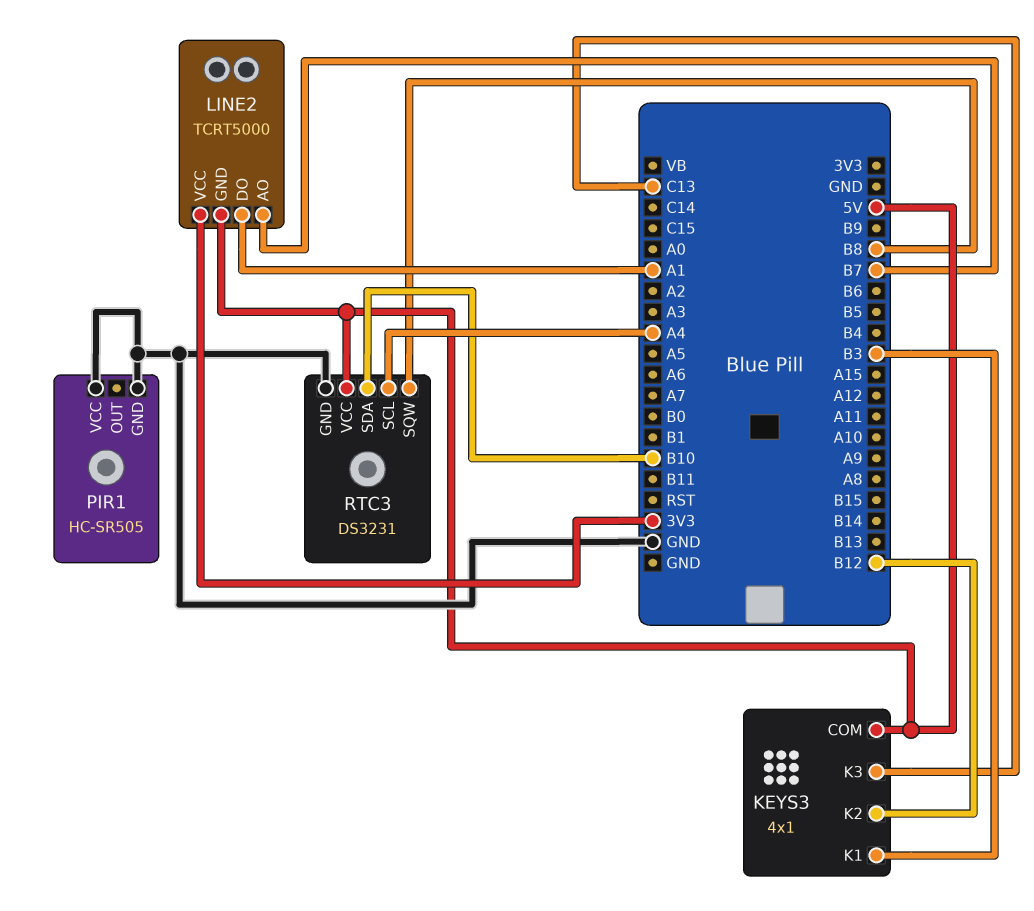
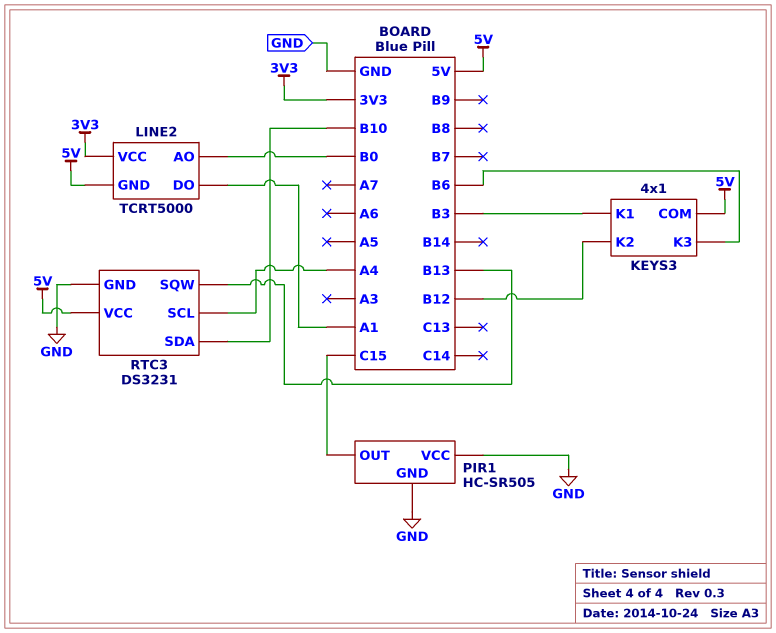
KEYS3 pin K3: C13 -> B6
LINE2 pin AO: B7 -> B0
PIR1 pin OUT: none -> C15
RTC3 pin SQW: B8 -> B13

